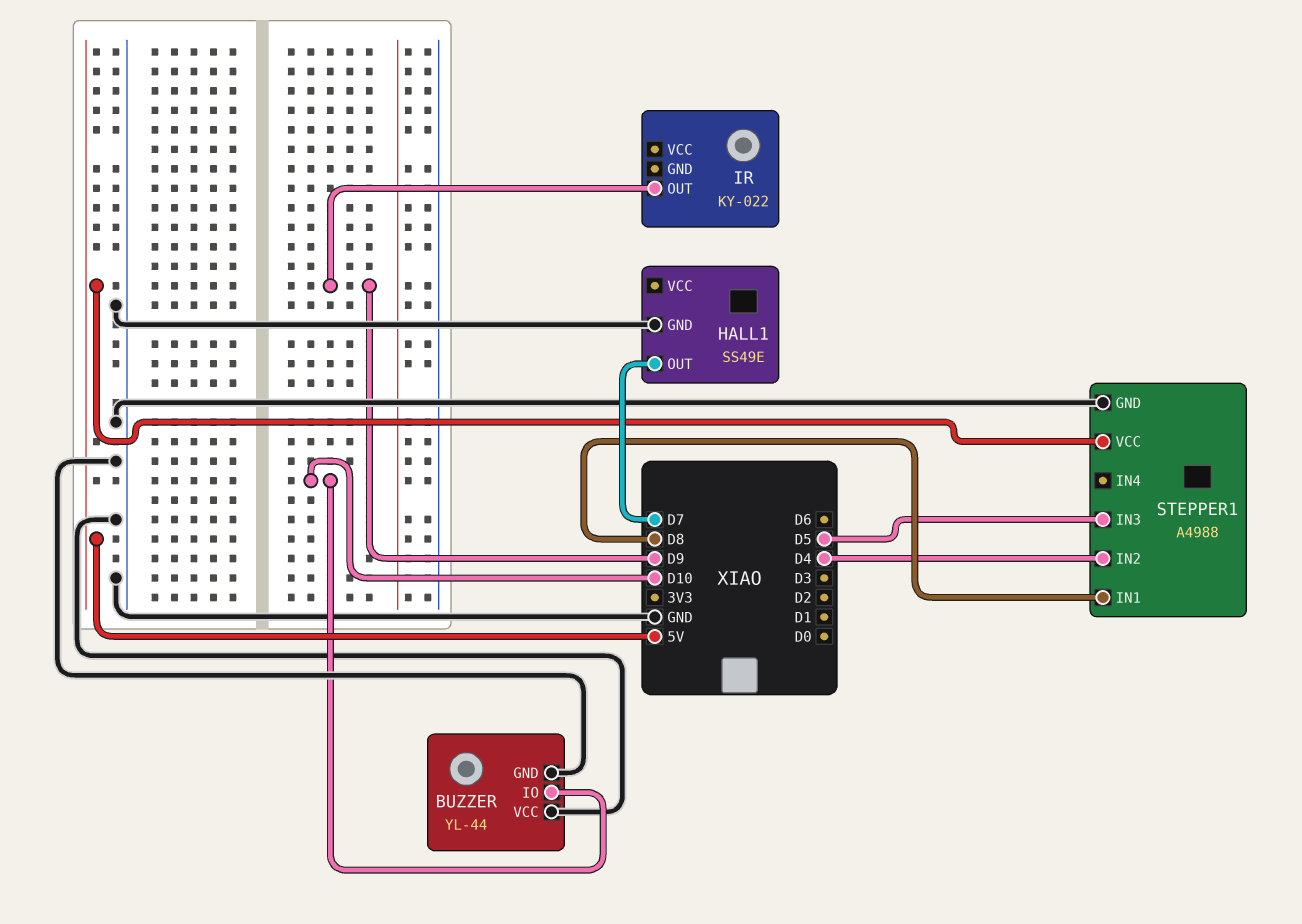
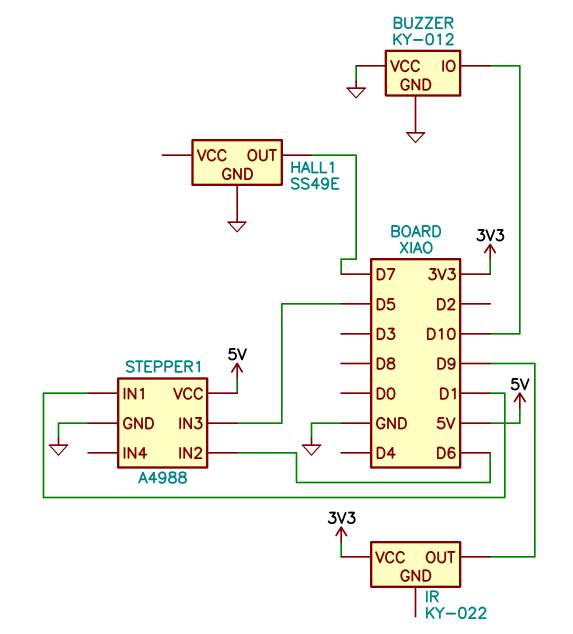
BUZZER: YL-44 -> KY-012
IR pin VCC: none -> 3V3
STEPPER1 pin IN1: D8 -> D1
STEPPER1 pin IN2: D4 -> D6

